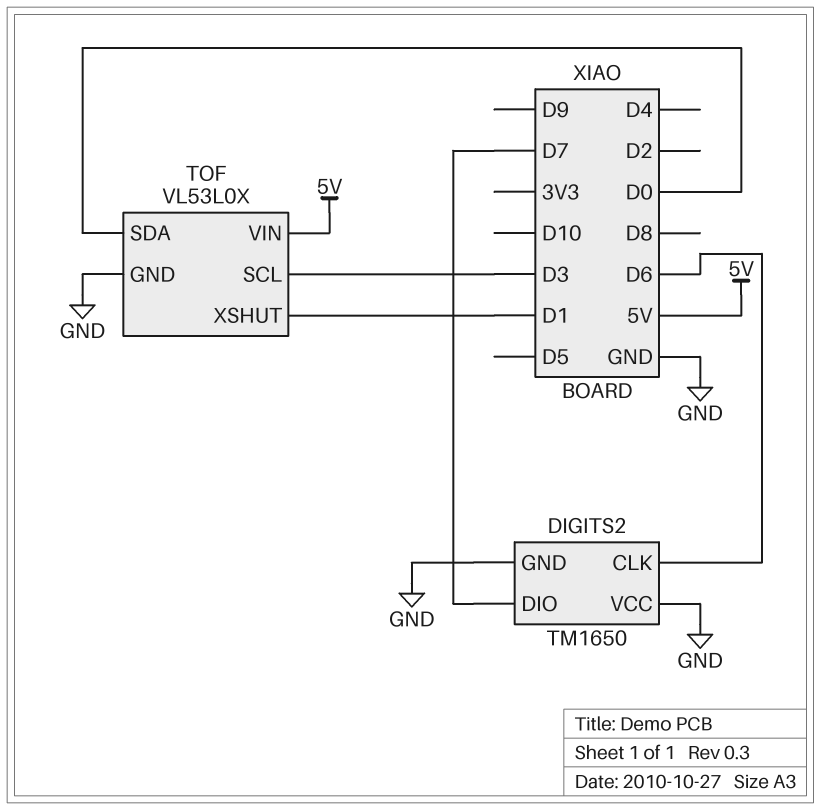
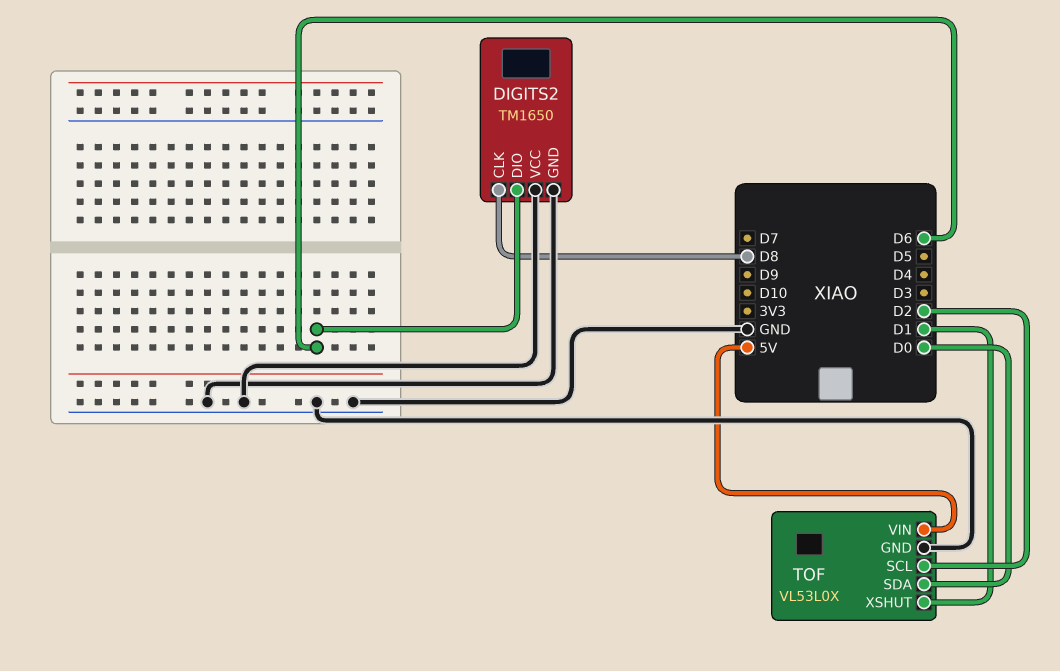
DIGITS2 pin CLK: D6 -> D8
DIGITS2 pin DIO: D7 -> D6
TOF pin SCL: D3 -> D2

